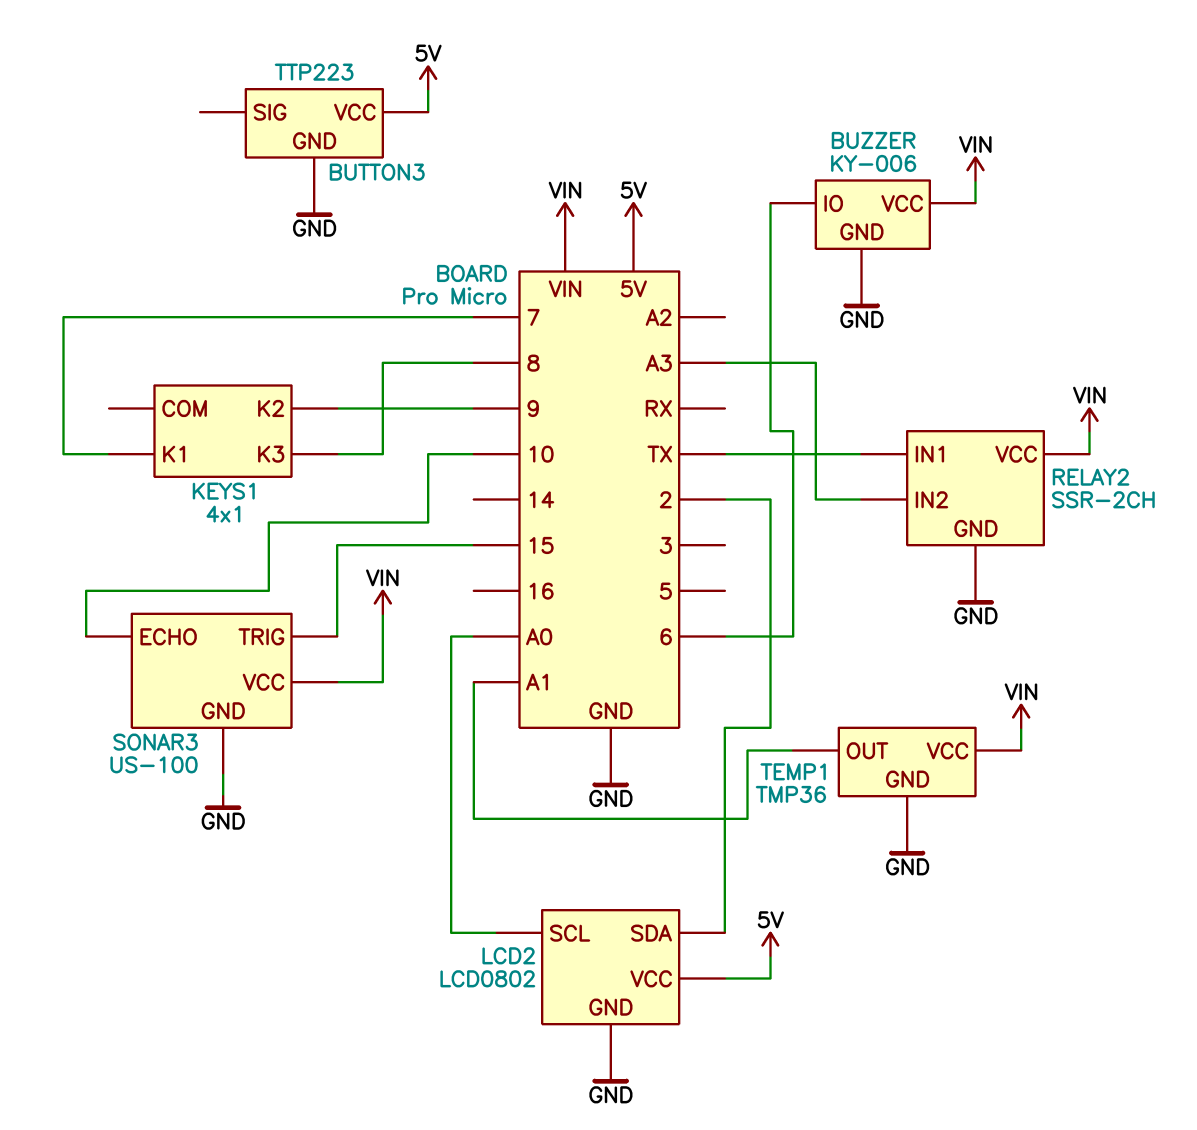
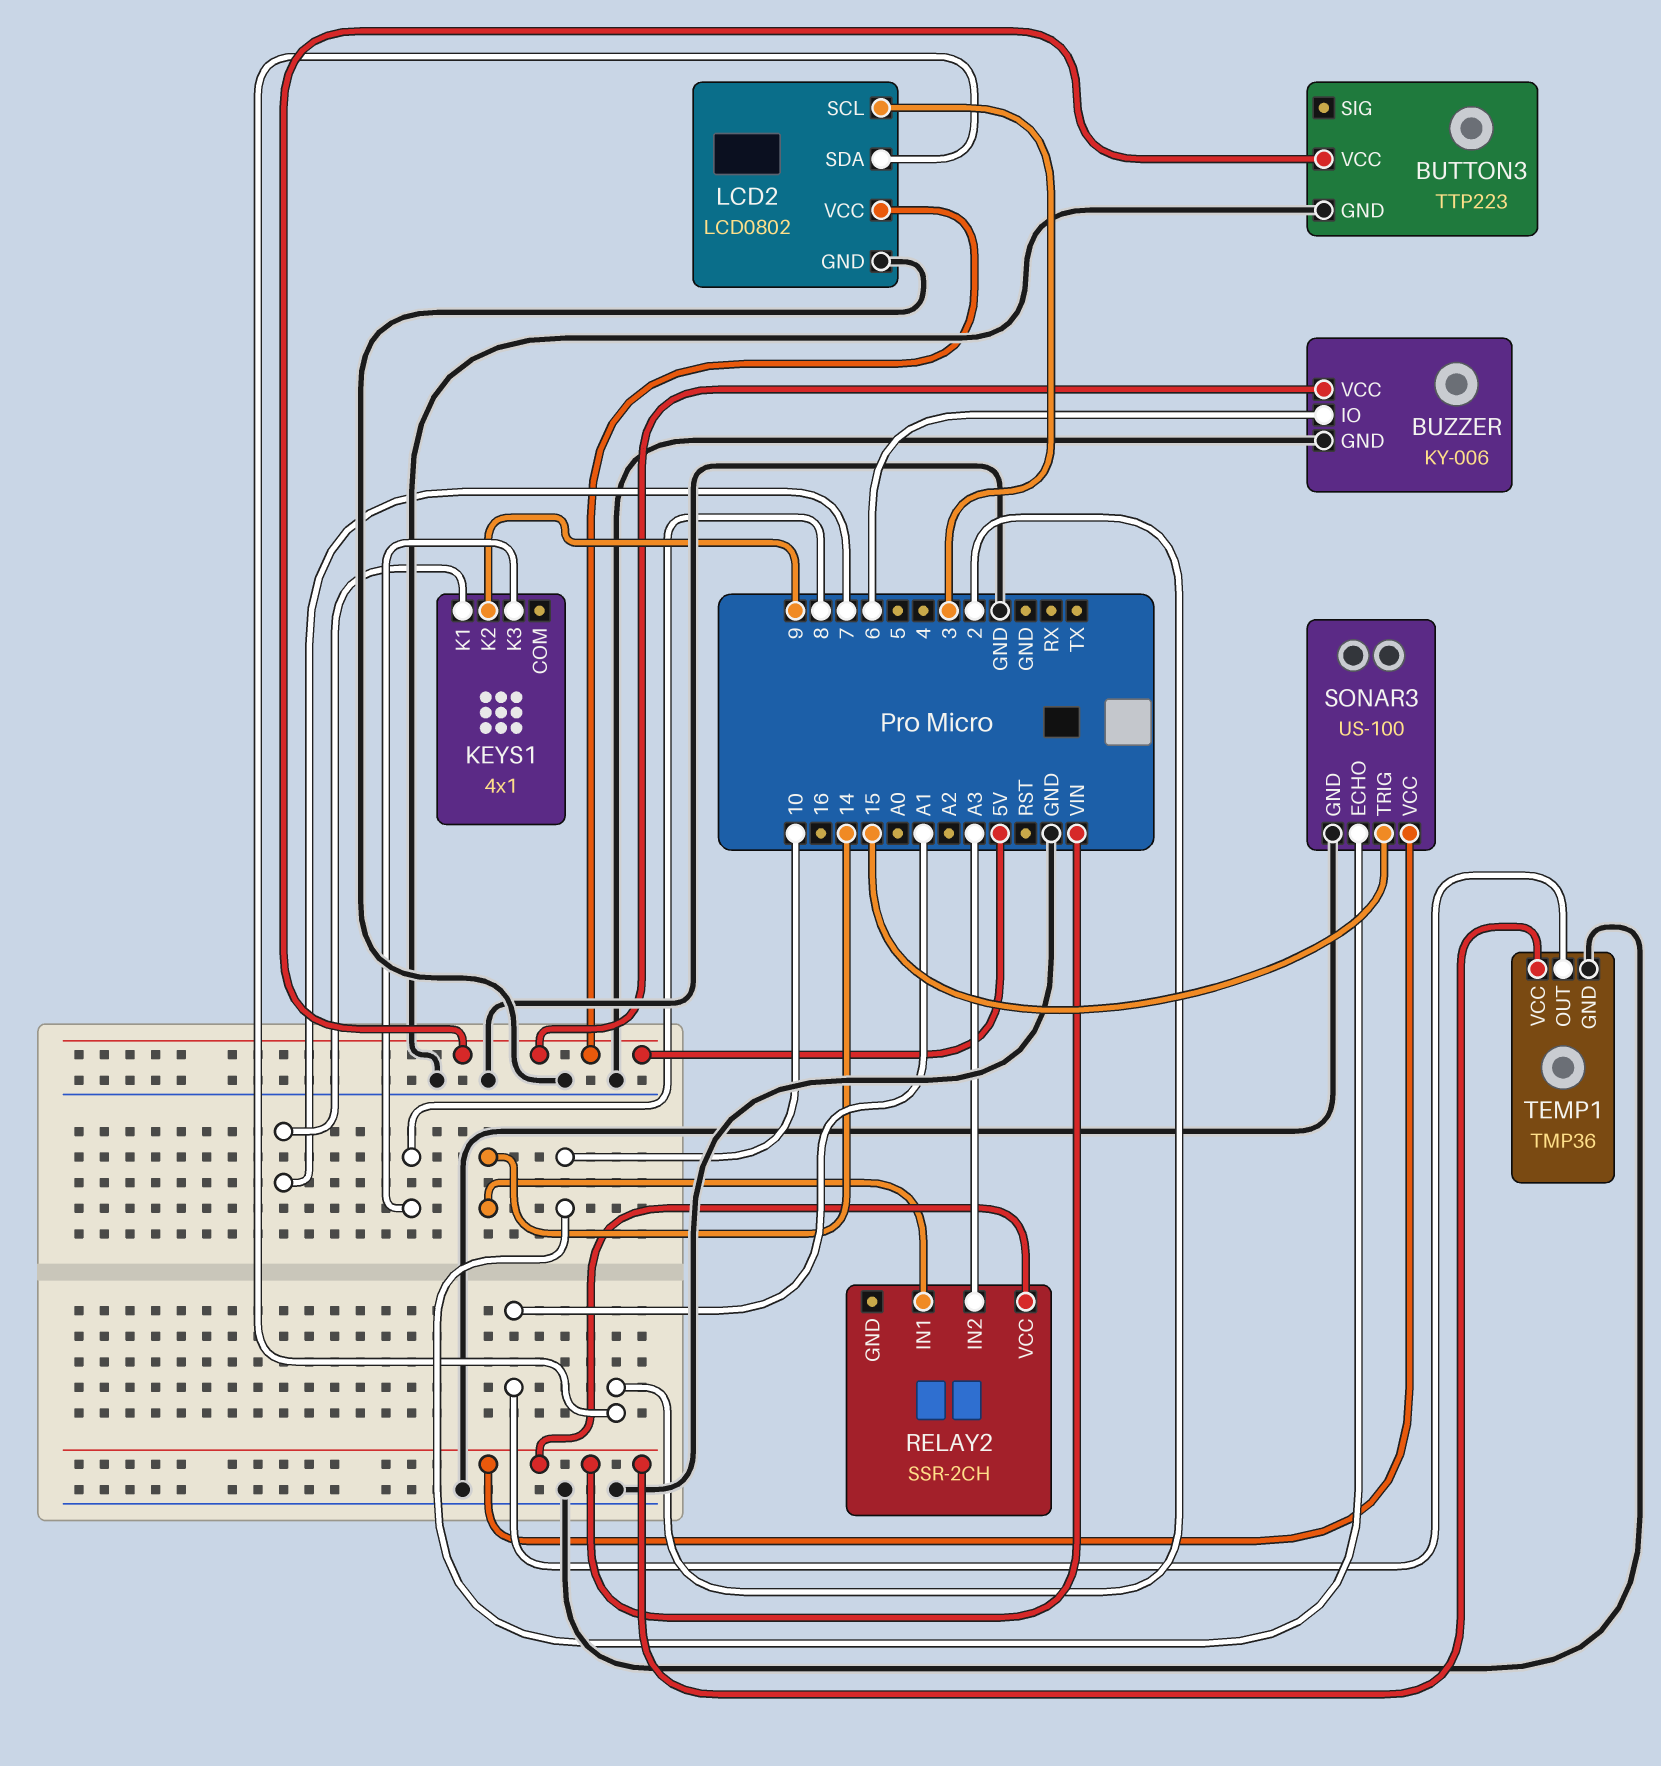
BUZZER pin VCC: VIN -> 5V
LCD2 pin SCL: A0 -> 3
RELAY2 pin GND: GND -> none
RELAY2 pin IN1: TX -> 14

